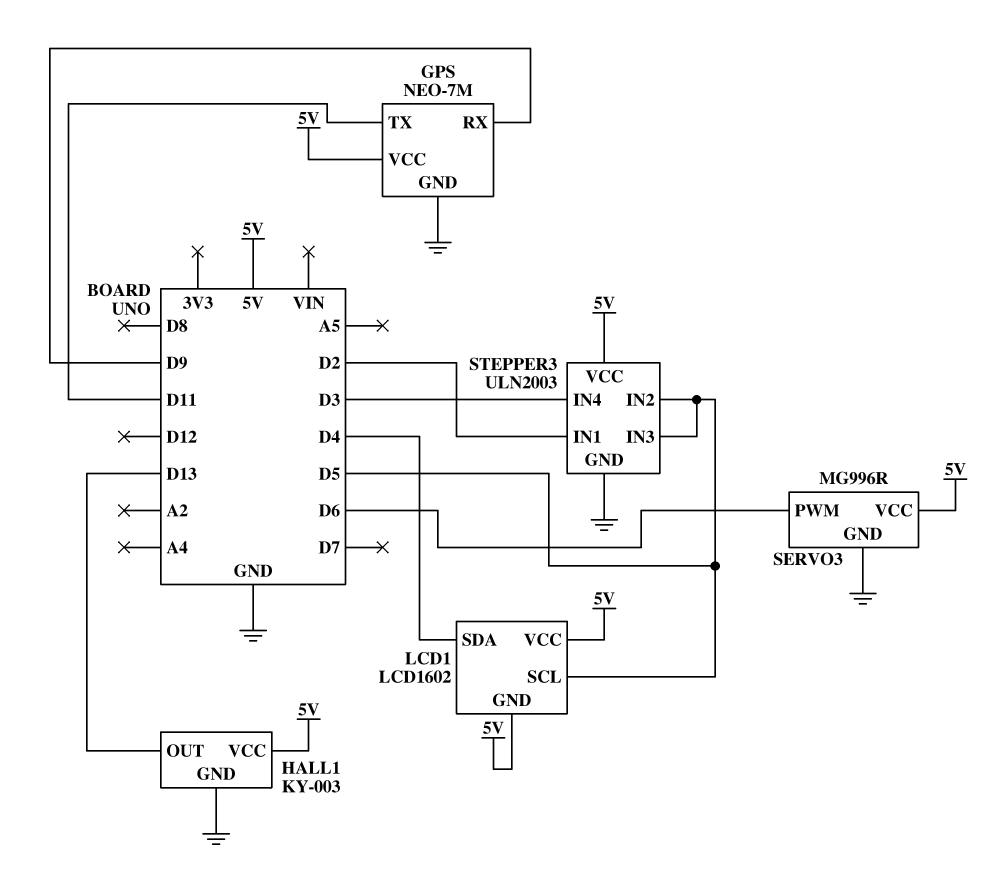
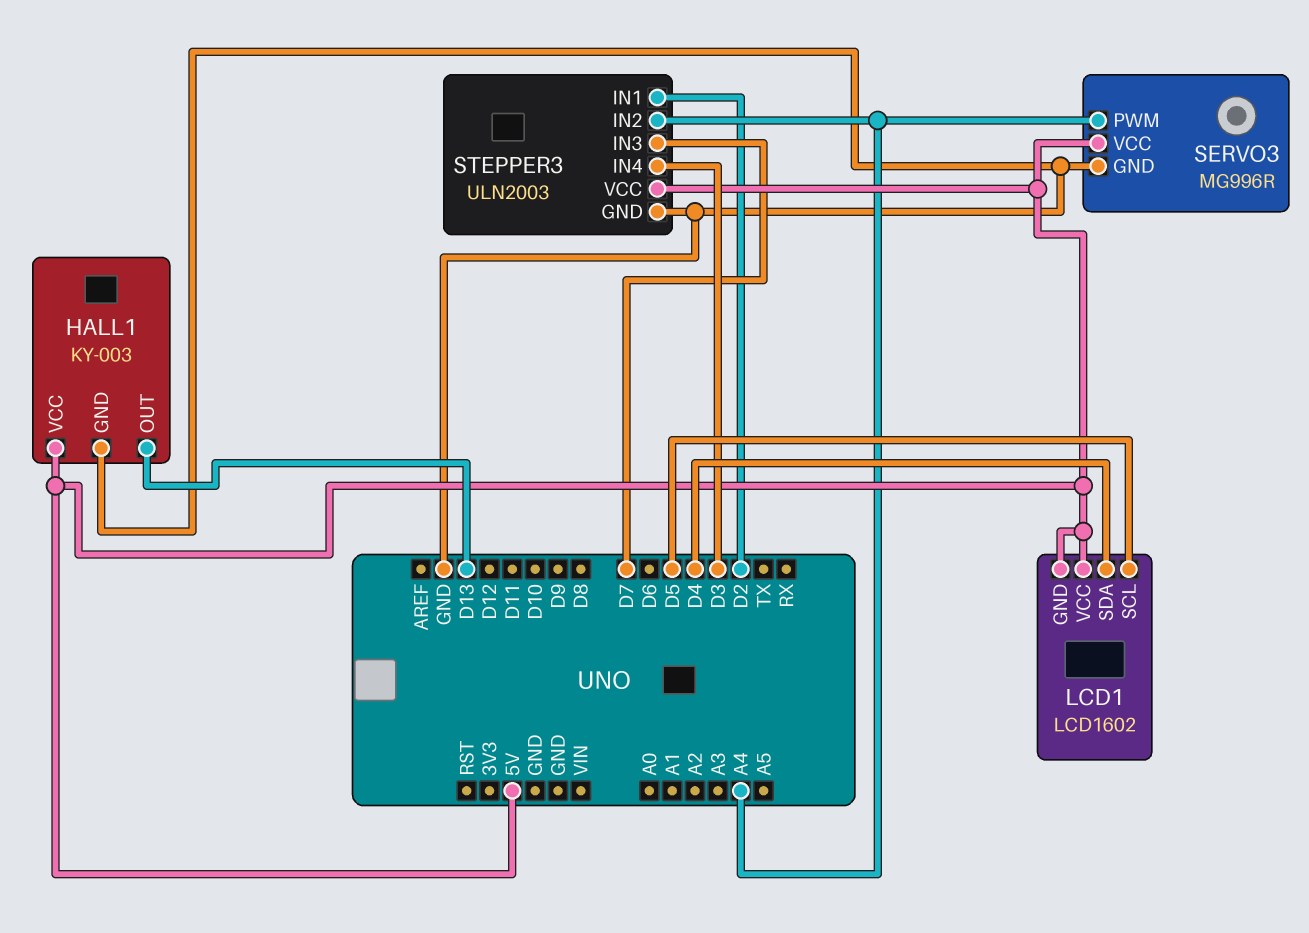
GPS: NEO-7M -> none
GPS pin GND: GND -> none
GPS pin RX: D9 -> none
GPS pin TX: D11 -> none
GPS pin VCC: 5V -> none
SERVO3 pin PWM: D6 -> A4
STEPPER3 pin IN2: D5 -> A4
STEPPER3 pin IN3: D5 -> D7

